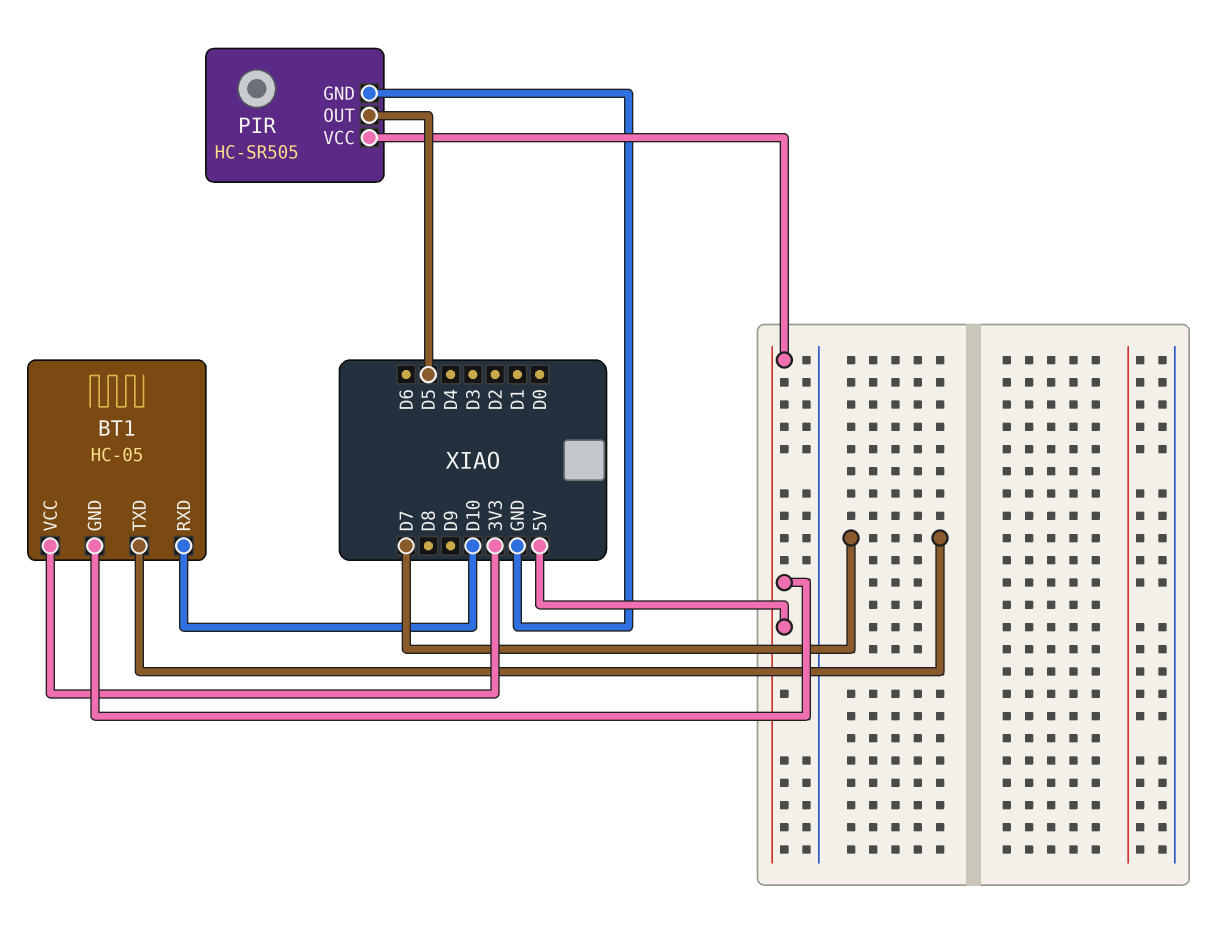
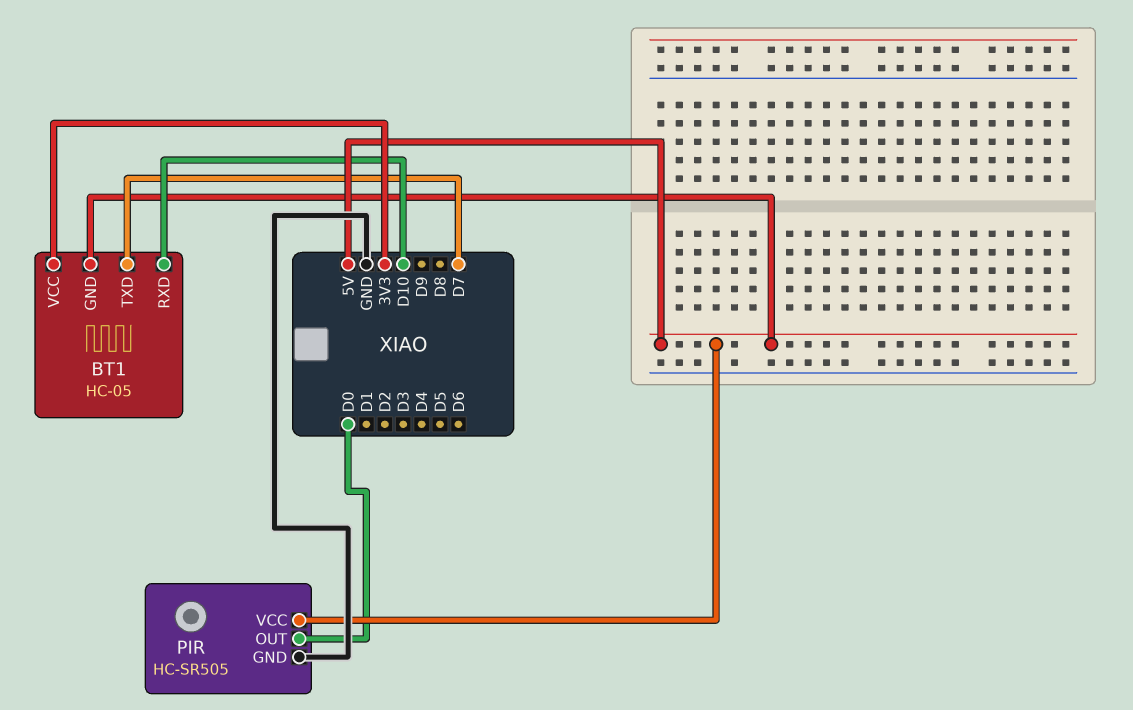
PIR pin OUT: D5 -> D0

